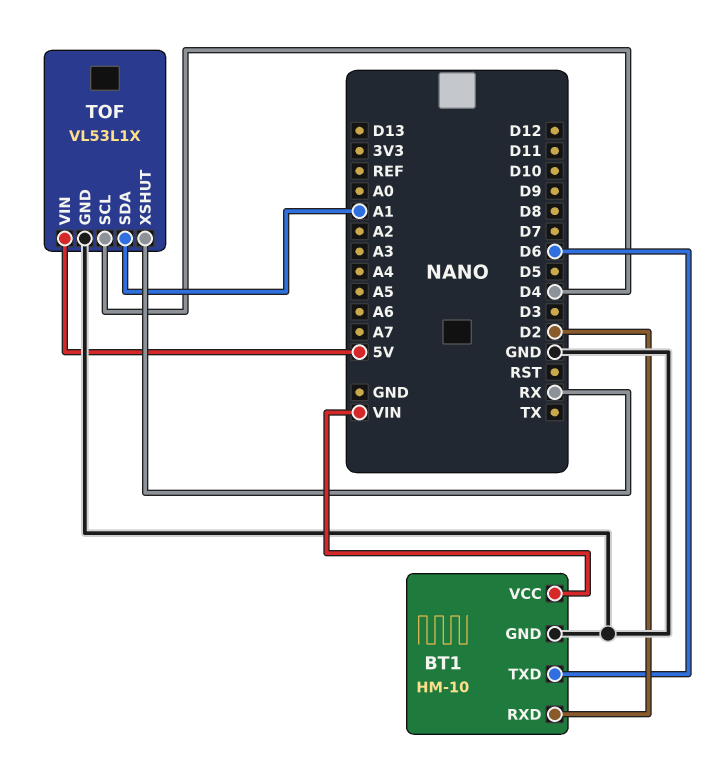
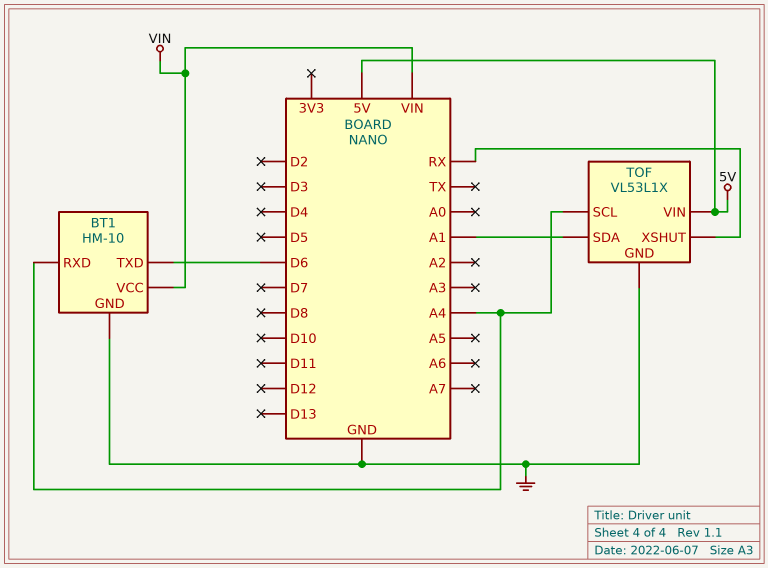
BT1 pin RXD: D2 -> A4
TOF pin SCL: D4 -> A4

